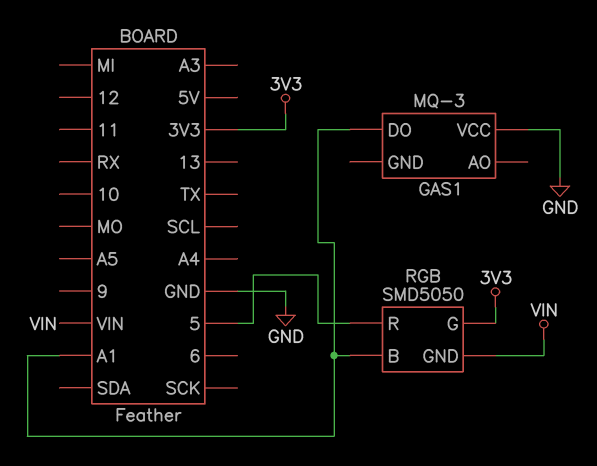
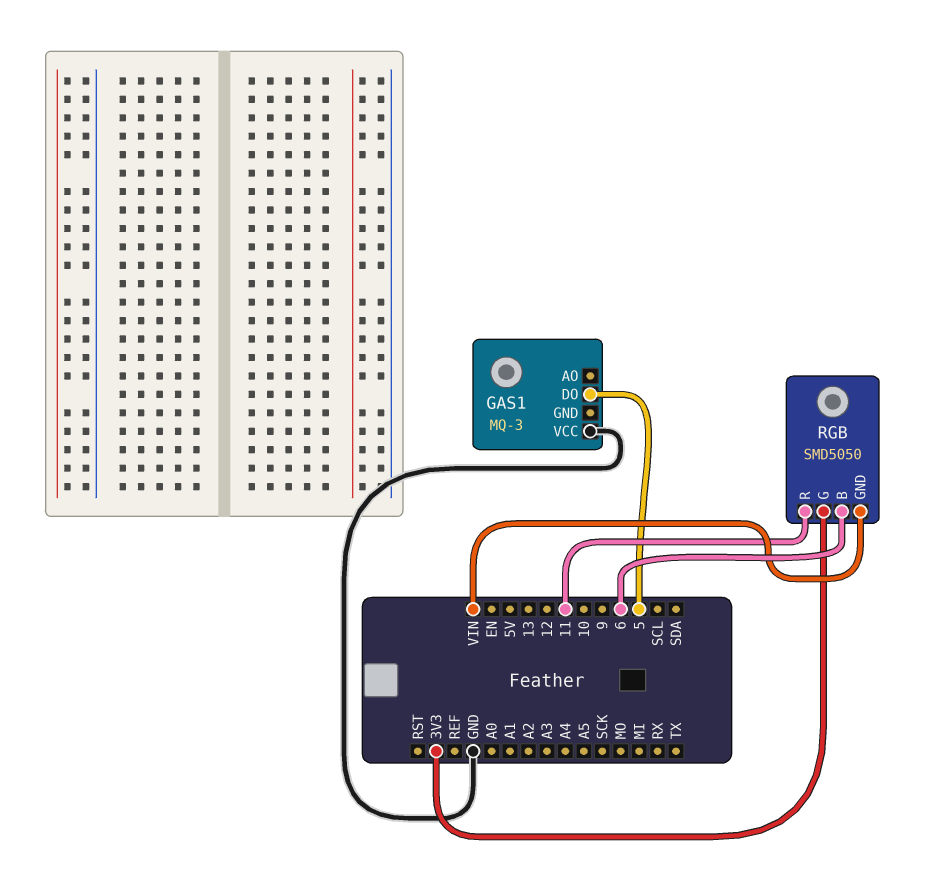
GAS1 pin DO: A1 -> 5
RGB pin B: A1 -> 6
RGB pin R: 5 -> 11

